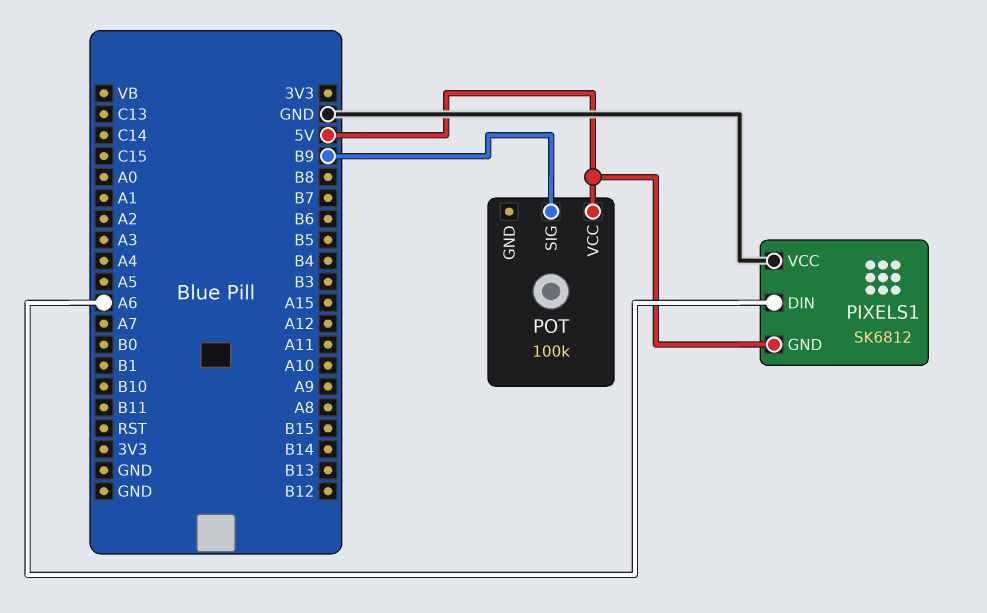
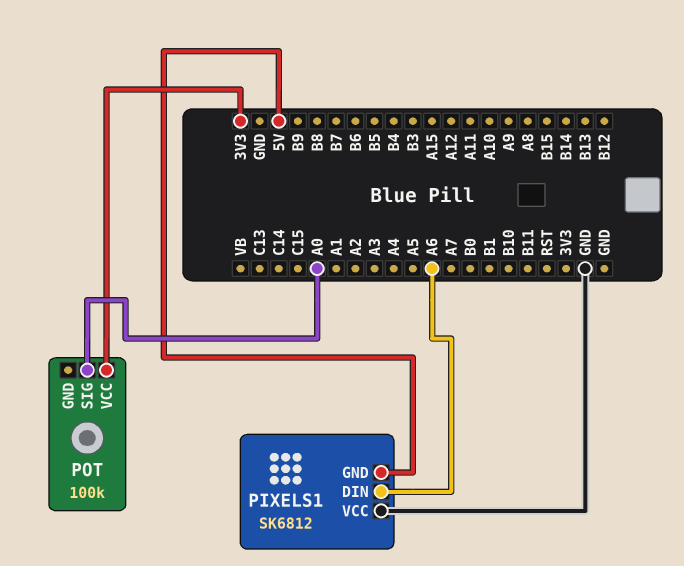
POT pin SIG: B9 -> A0
POT pin VCC: 5V -> 3V3

